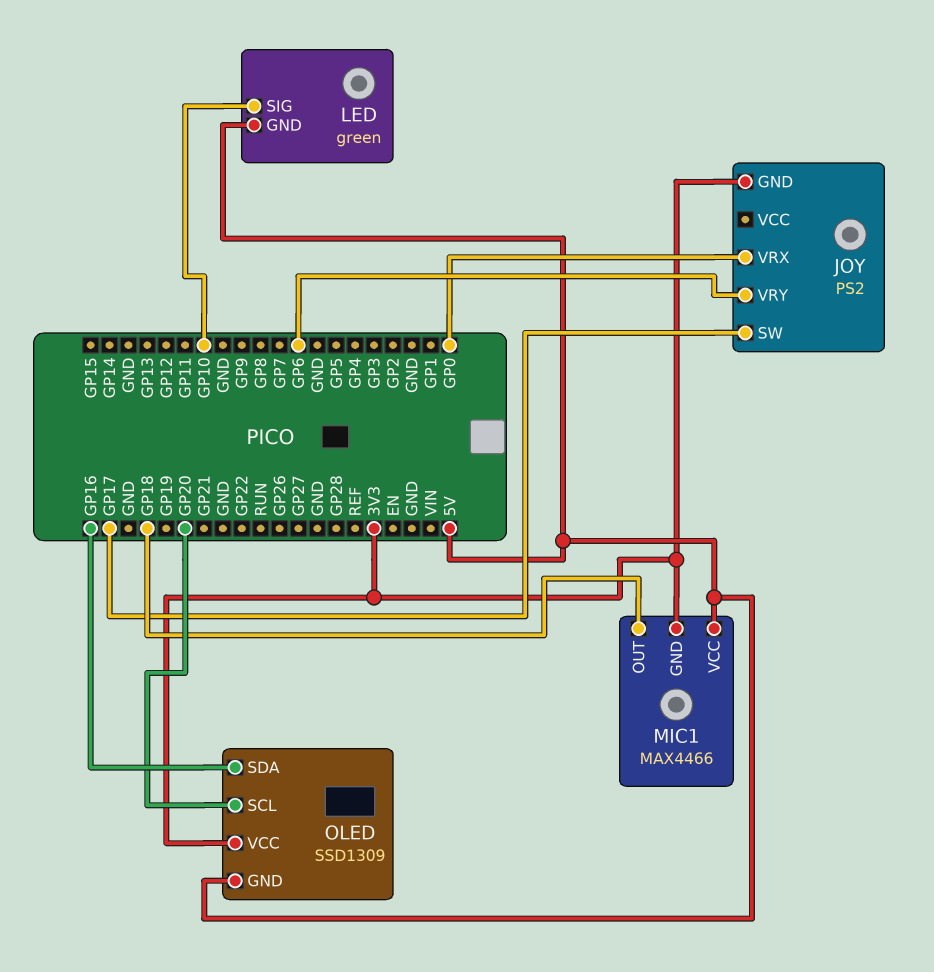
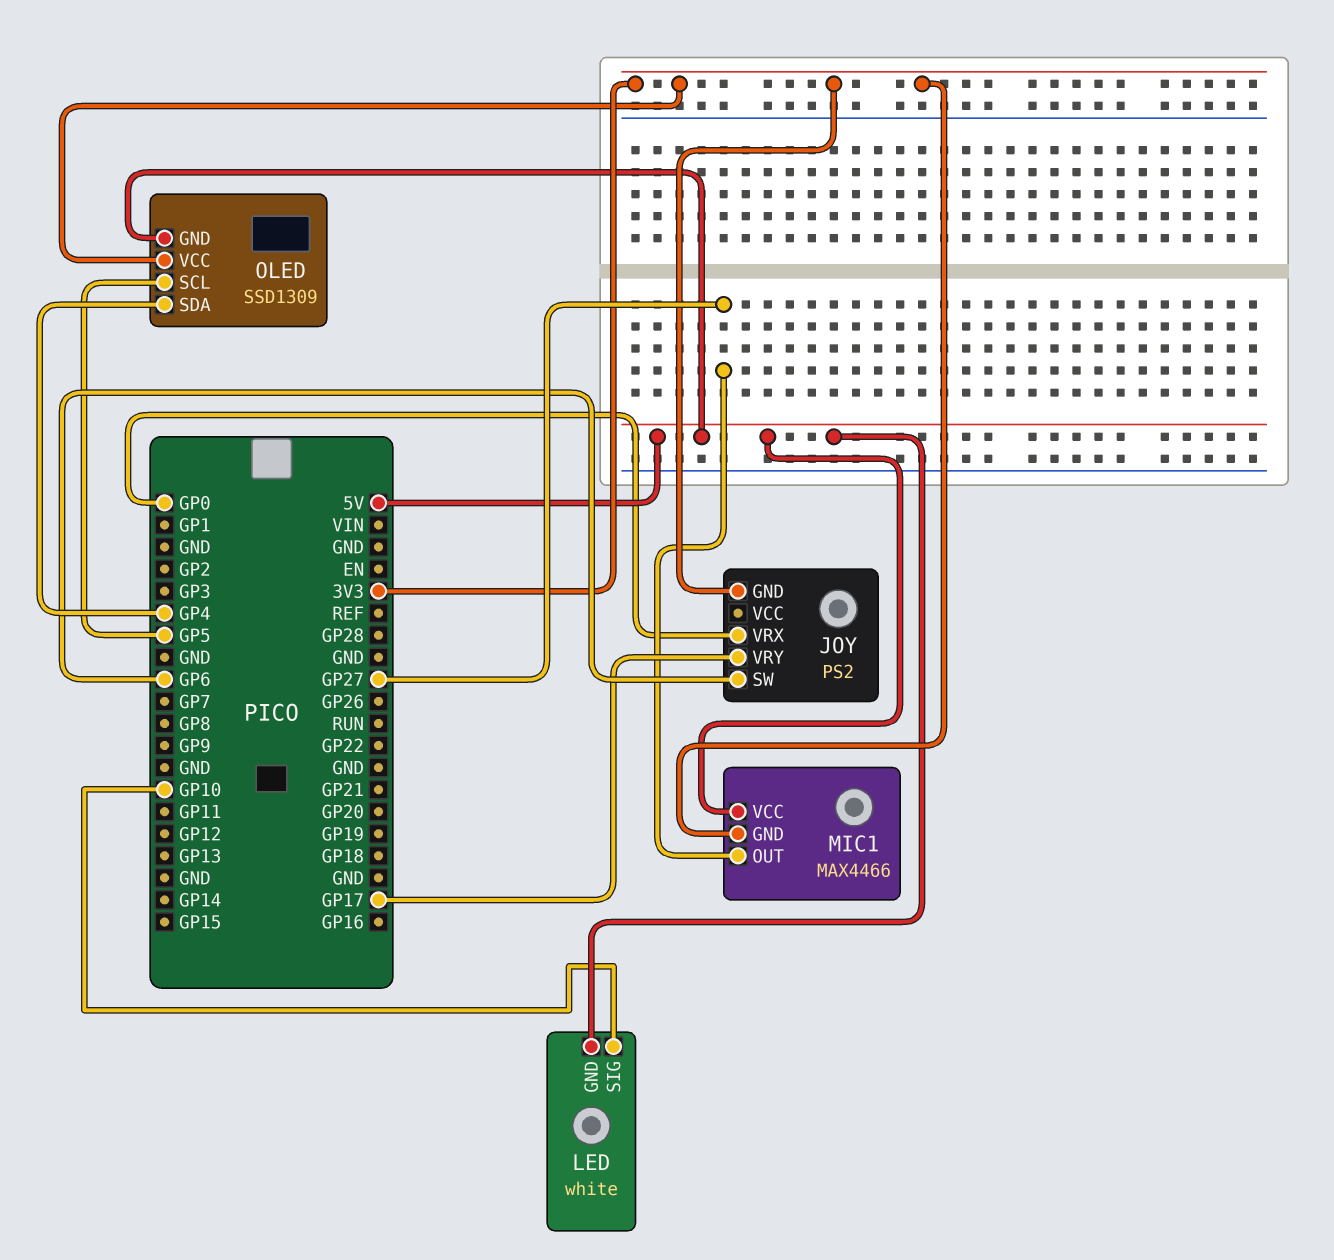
JOY pin SW: GP17 -> GP6
JOY pin VRY: GP6 -> GP17
LED: green -> white
MIC1 pin OUT: GP18 -> GP27
OLED pin SCL: GP20 -> GP5
OLED pin SDA: GP16 -> GP4

